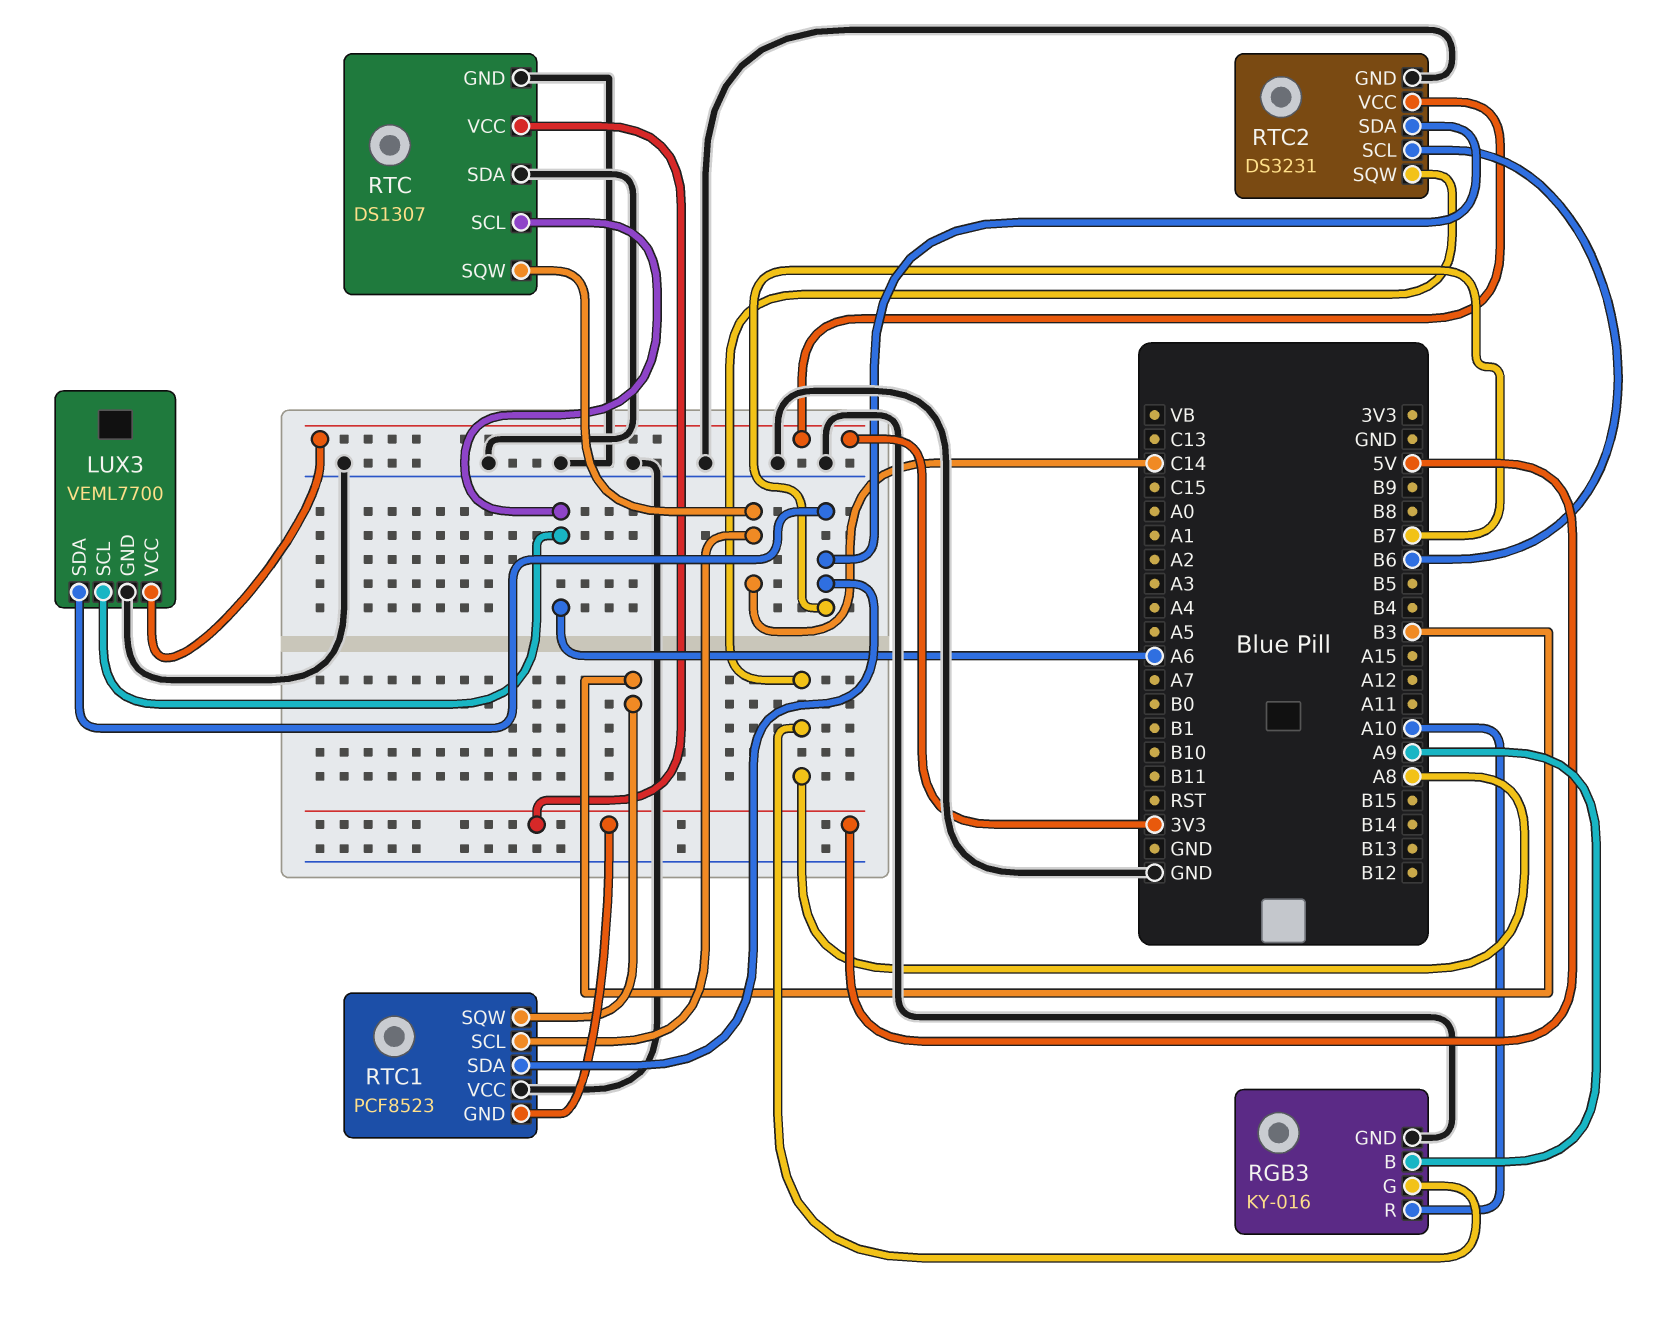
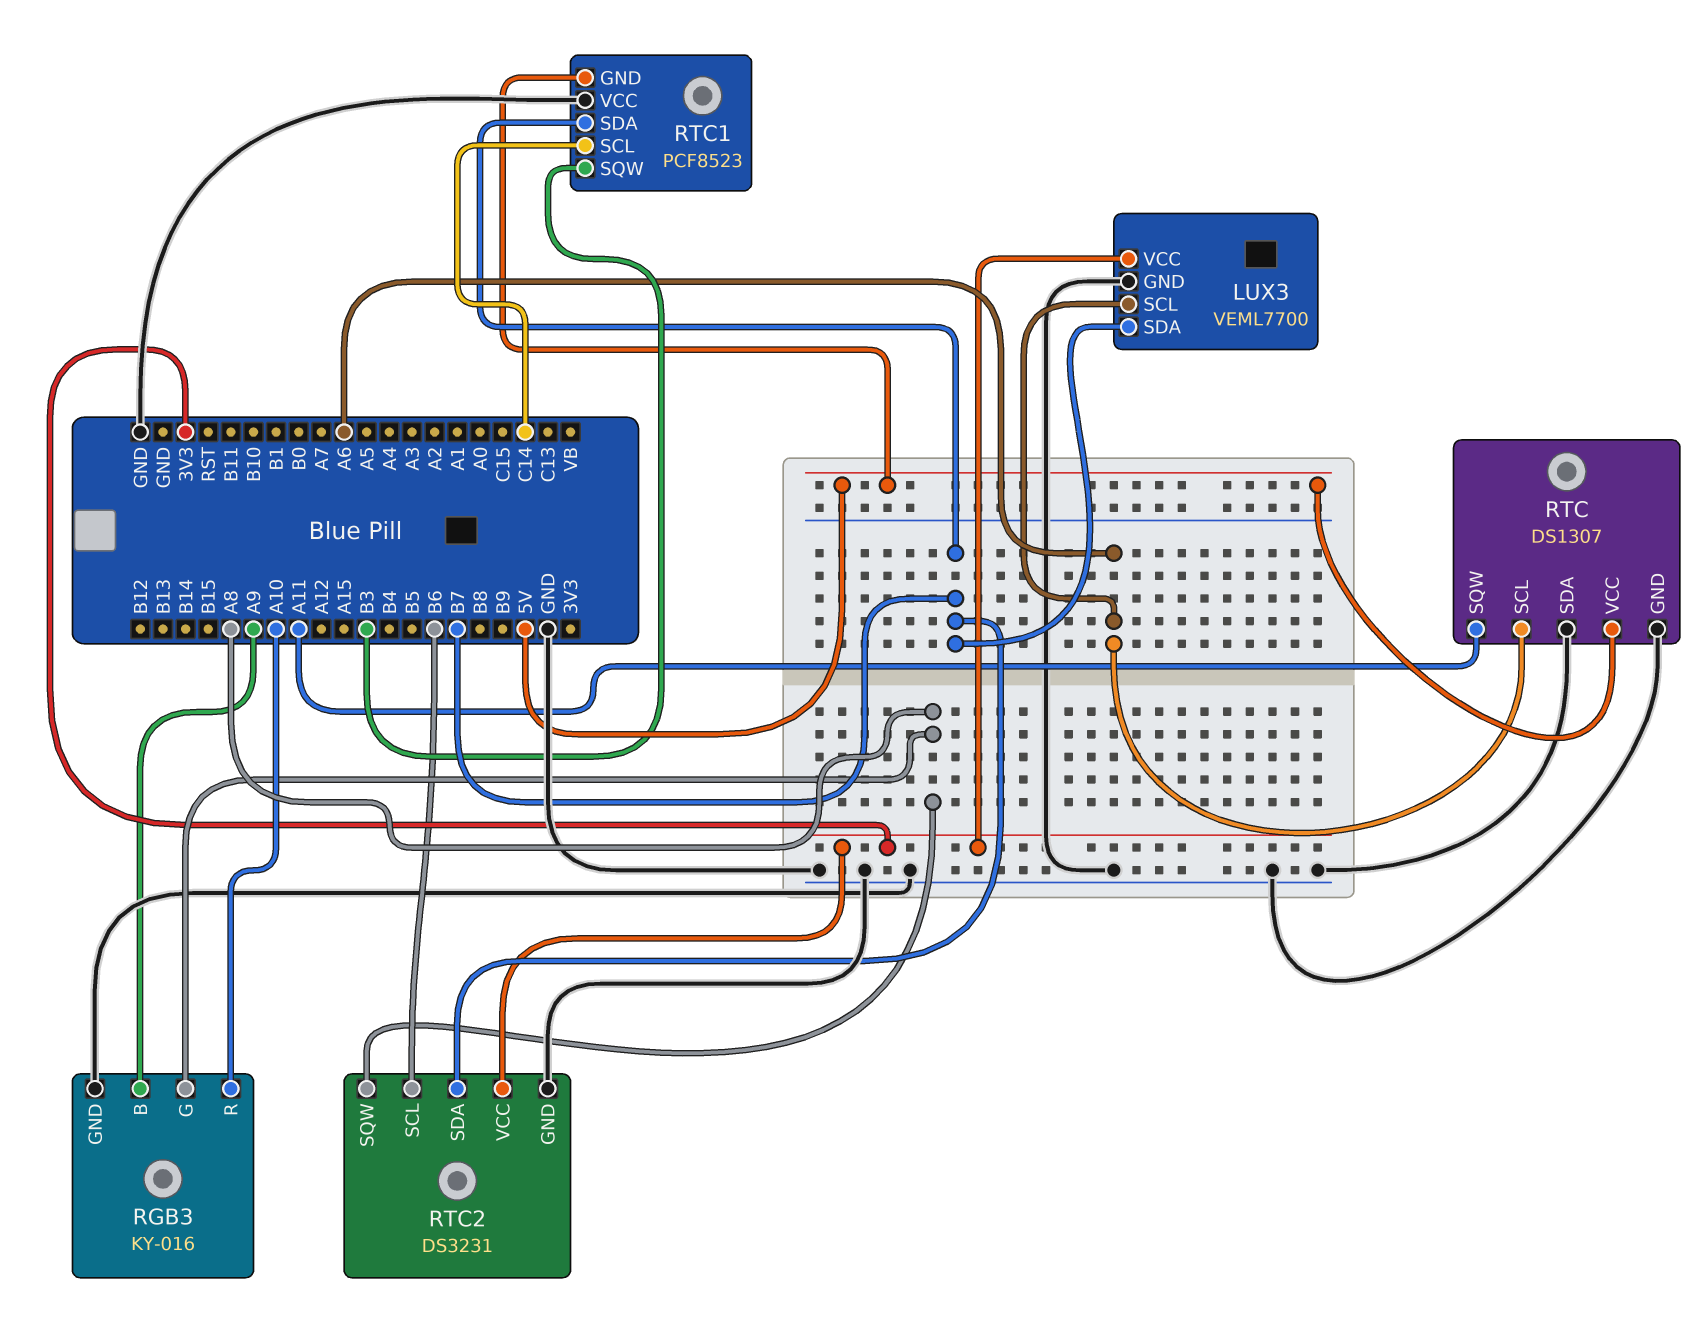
RTC pin SQW: C14 -> A11

